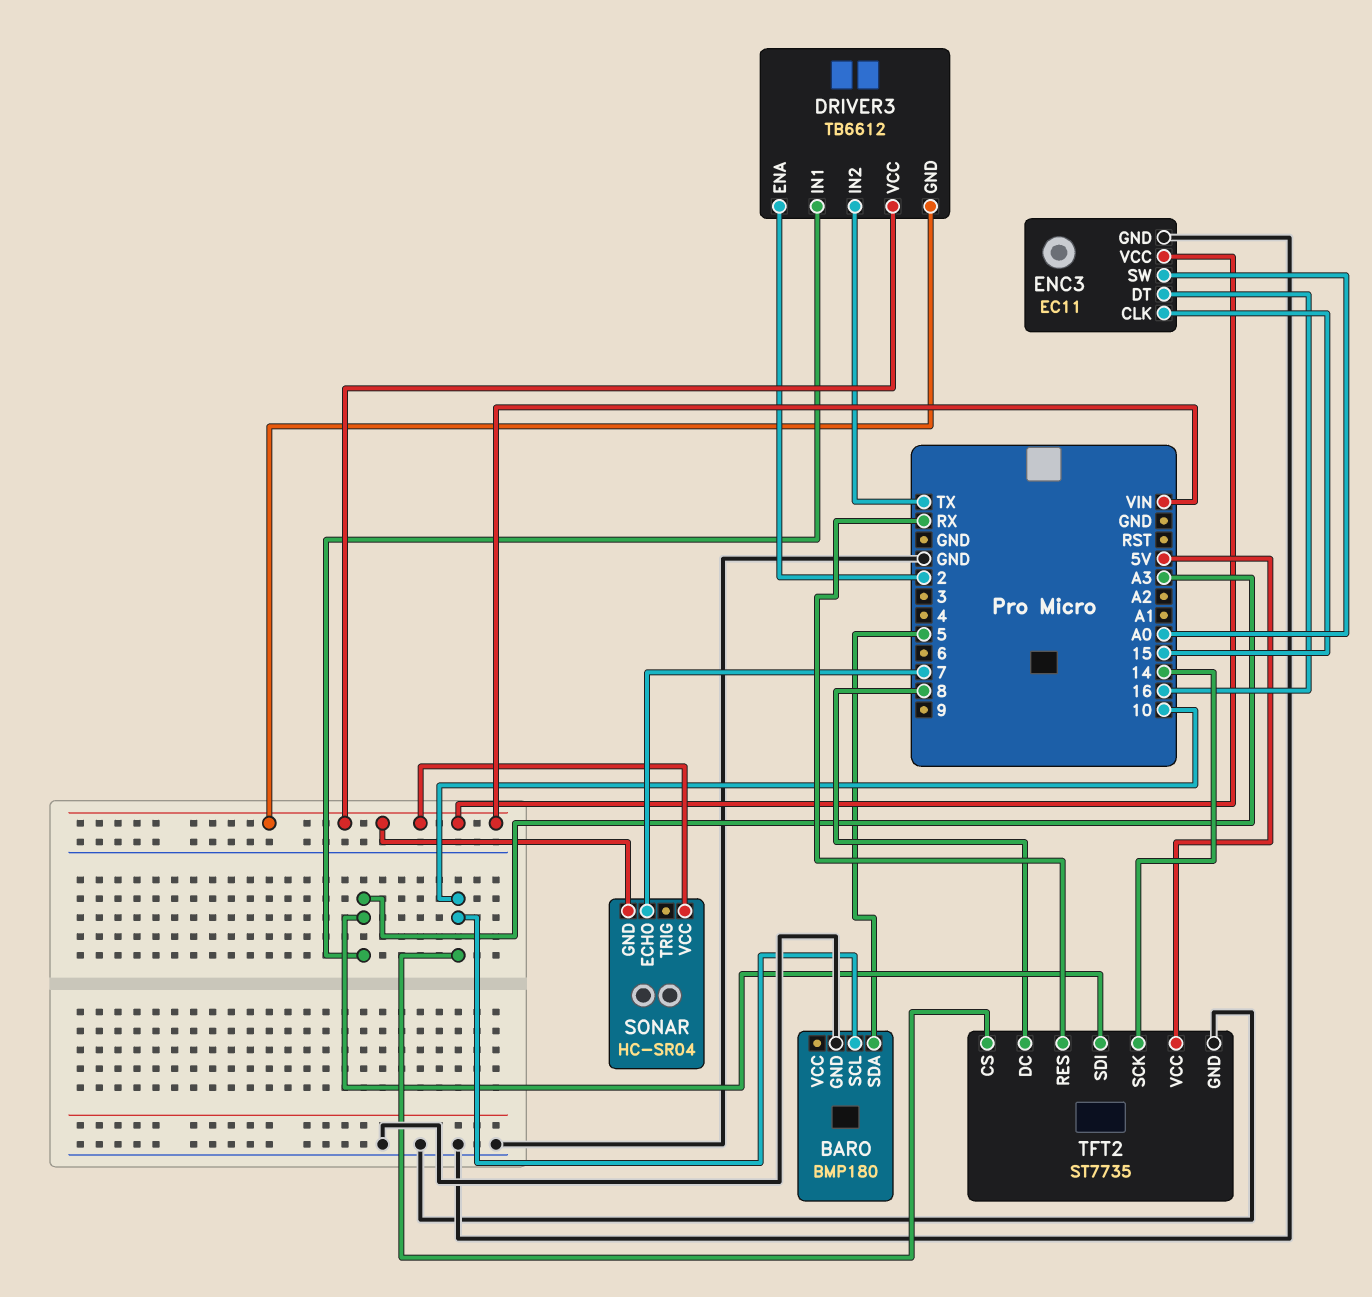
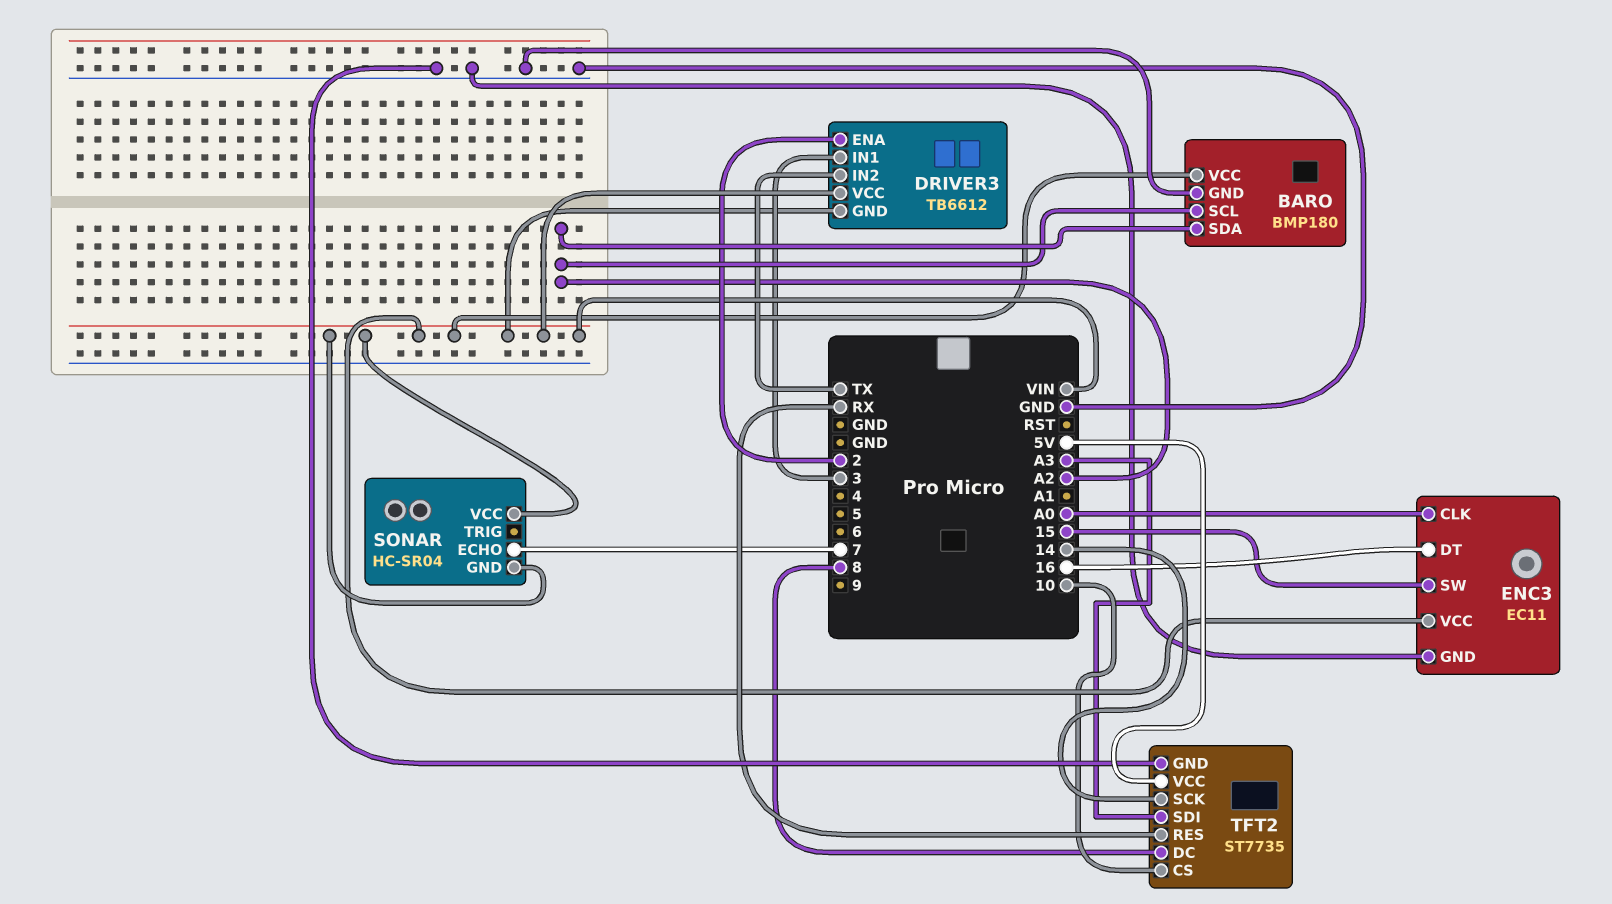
BARO pin SCL: 10 -> A2
BARO pin SDA: 5 -> A2
BARO pin VCC: none -> VIN
DRIVER3 pin IN1: A3 -> 3
ENC3 pin CLK: 15 -> A0
ENC3 pin SW: A0 -> 15

